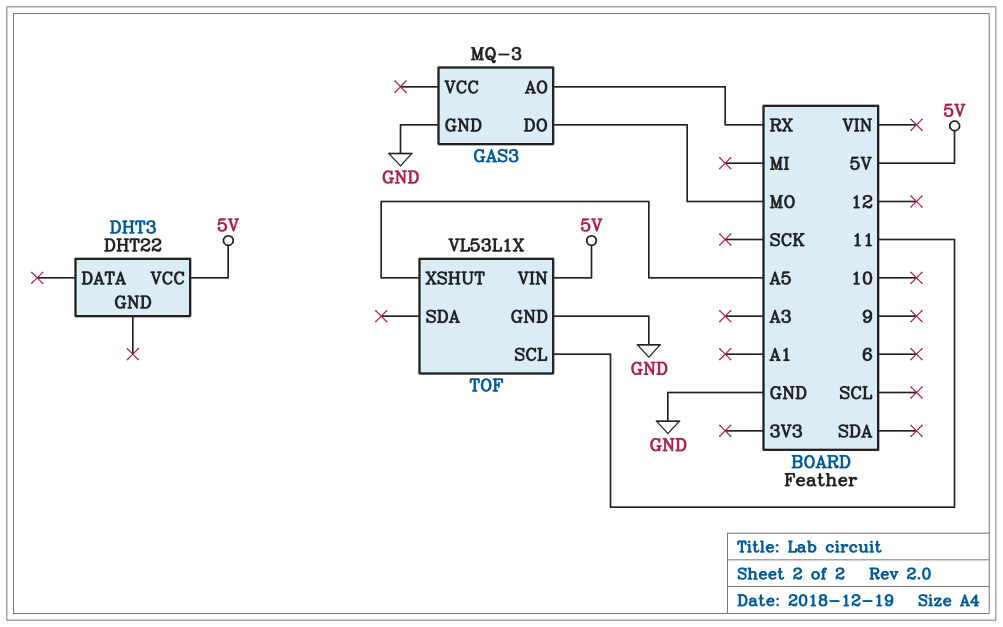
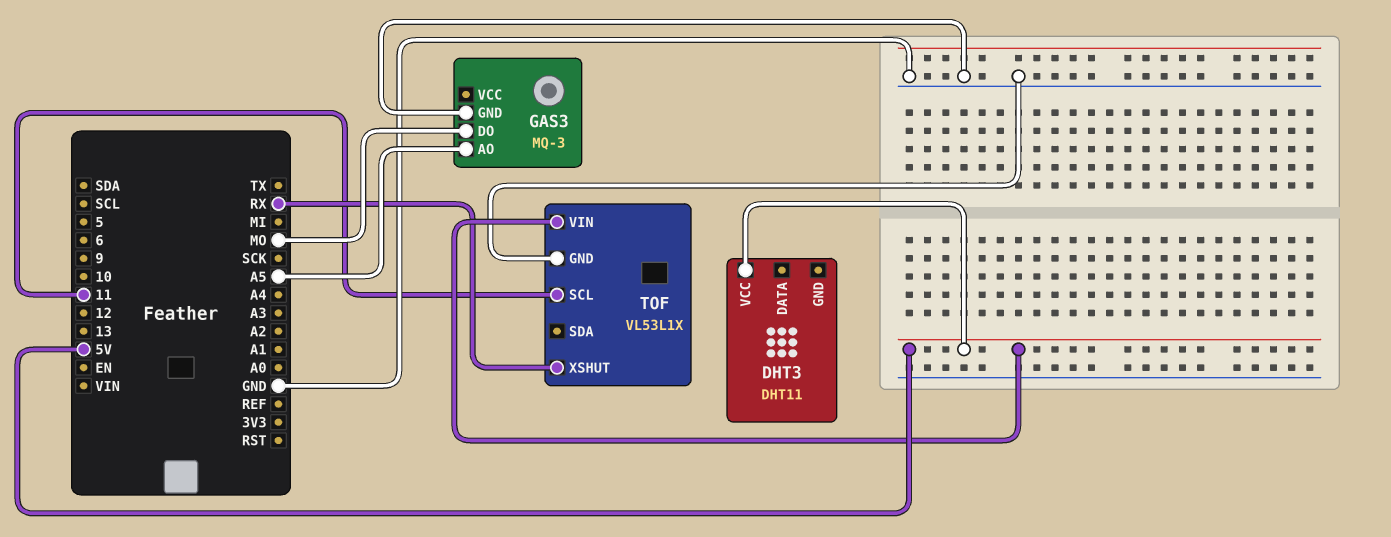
DHT3: DHT22 -> DHT11
GAS3 pin AO: RX -> A5
TOF pin XSHUT: A5 -> RX

